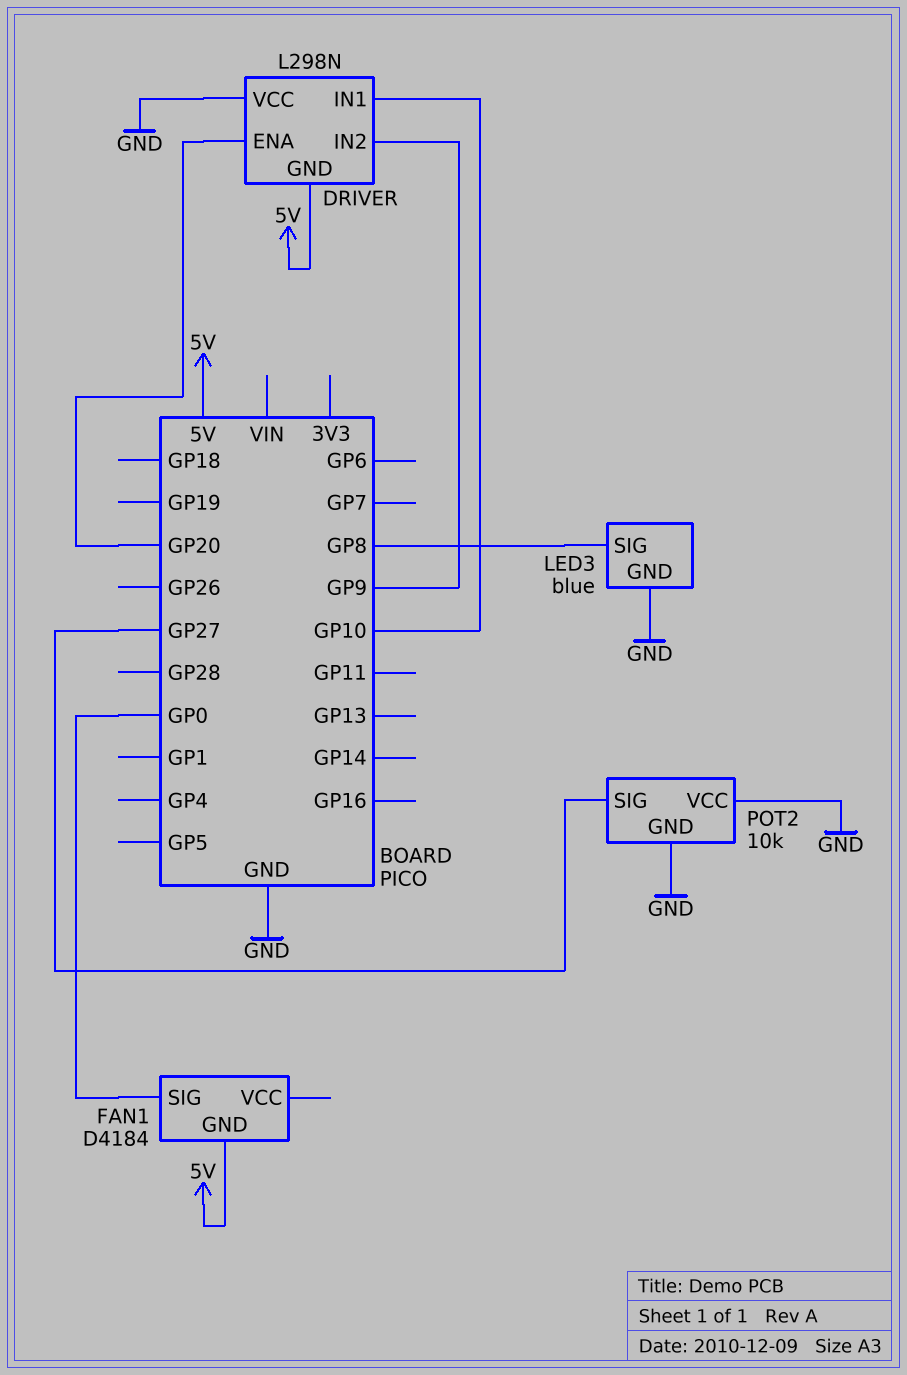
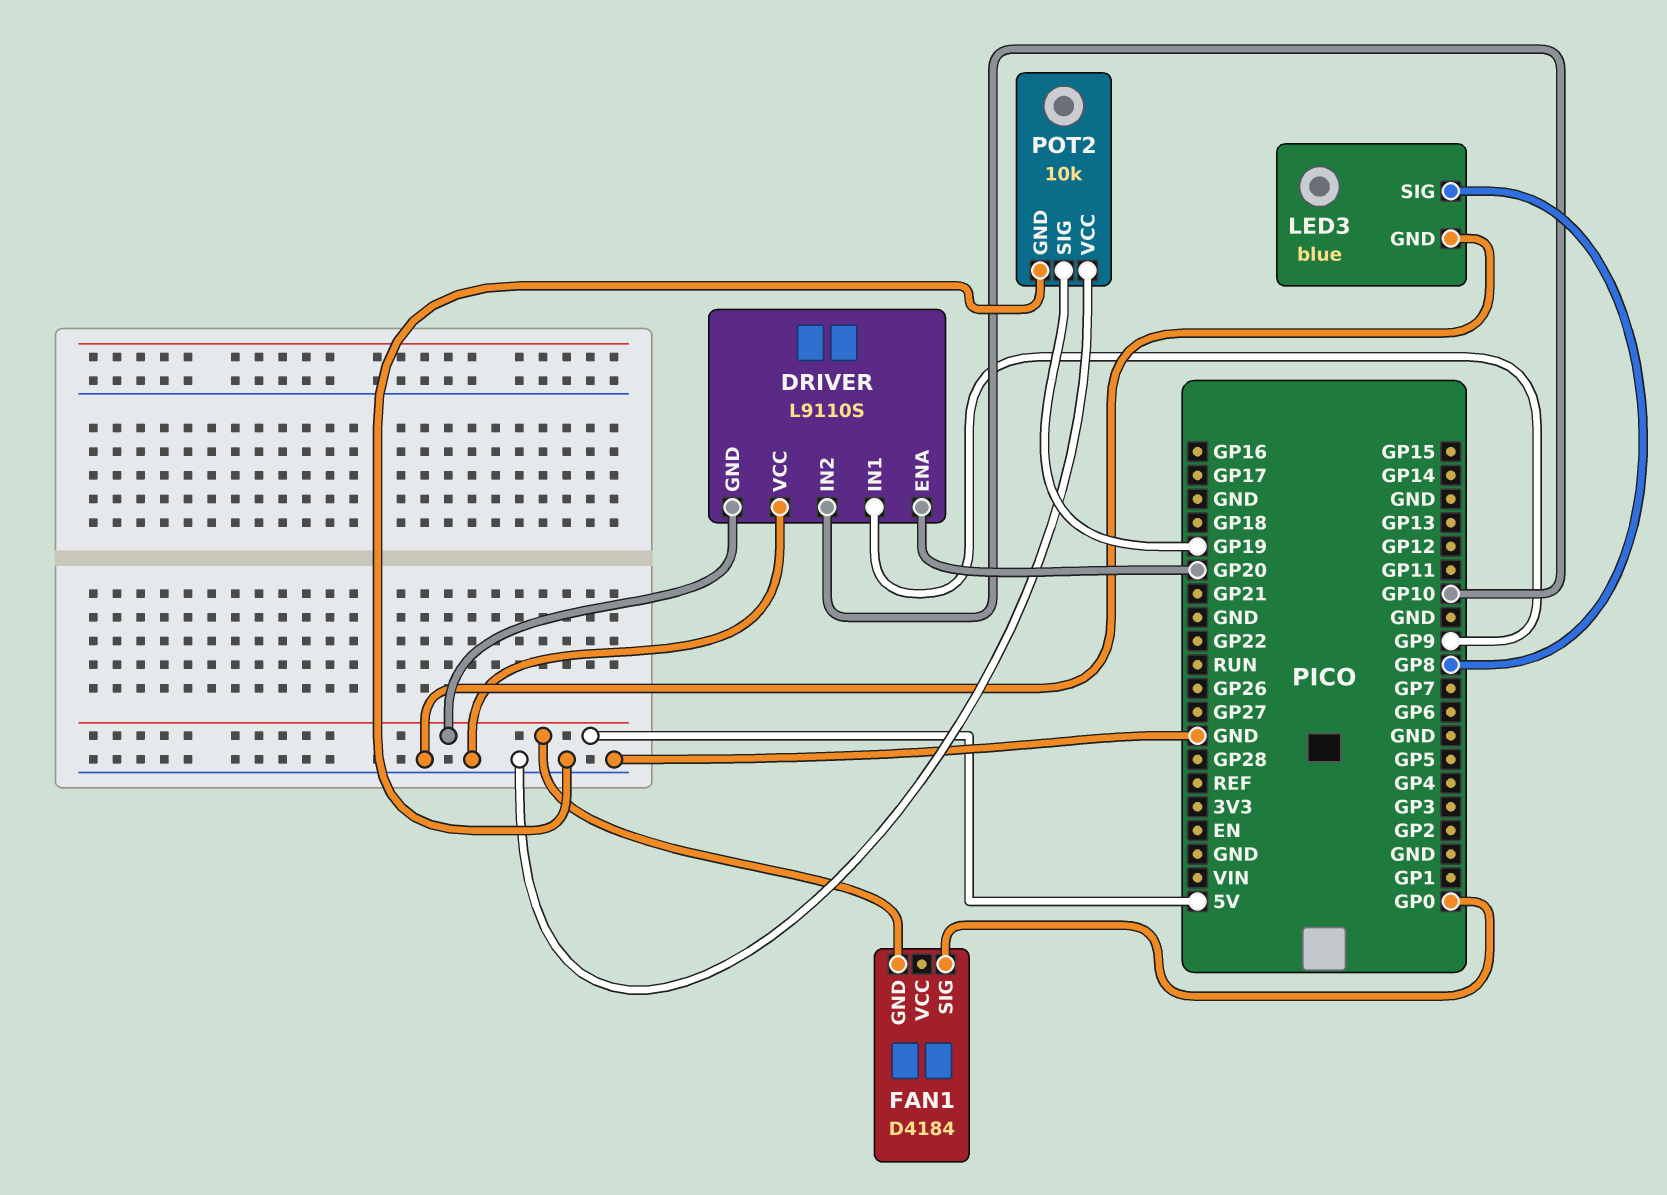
DRIVER: L298N -> L9110S
DRIVER pin IN1: GP10 -> GP9
DRIVER pin IN2: GP9 -> GP10
POT2 pin SIG: GP27 -> GP19

